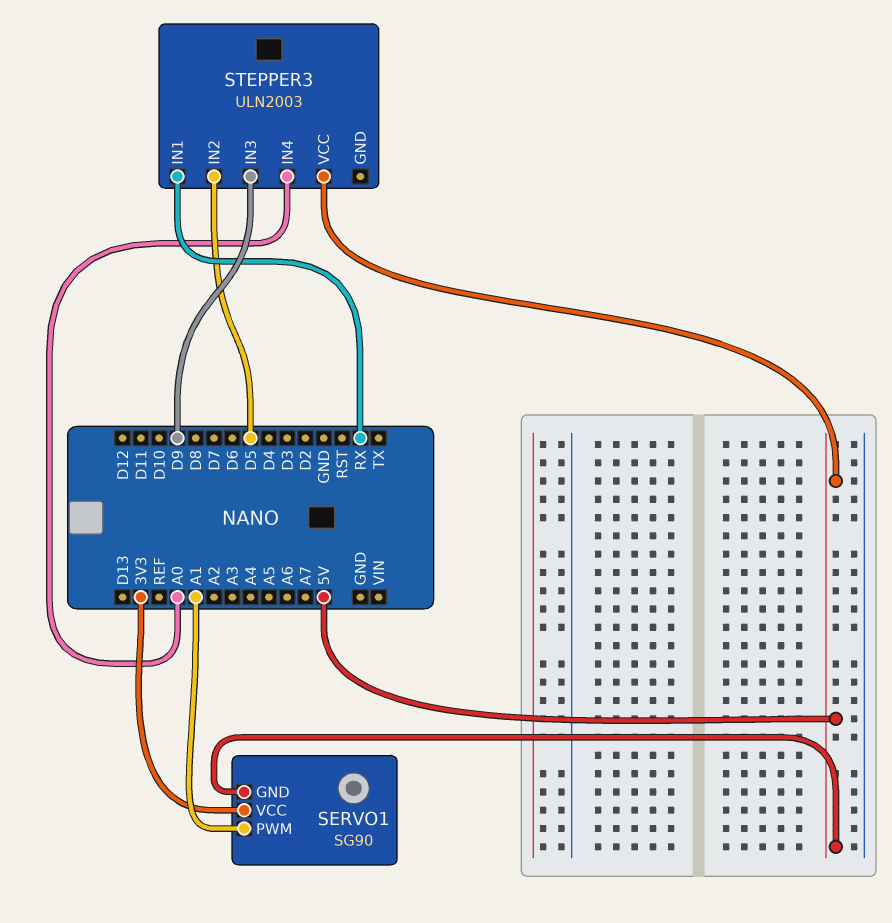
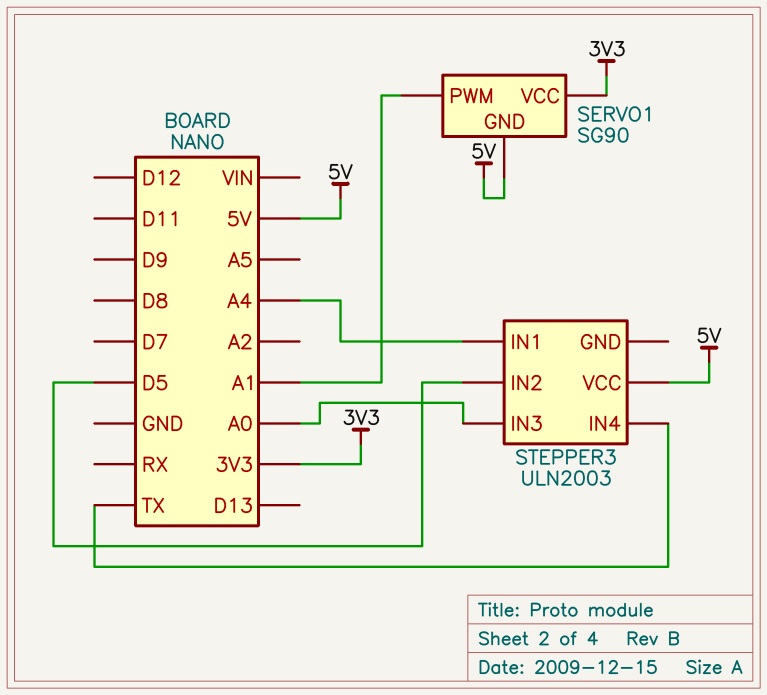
STEPPER3 pin IN1: RX -> A4
STEPPER3 pin IN3: D9 -> A0
STEPPER3 pin IN4: A0 -> TX

